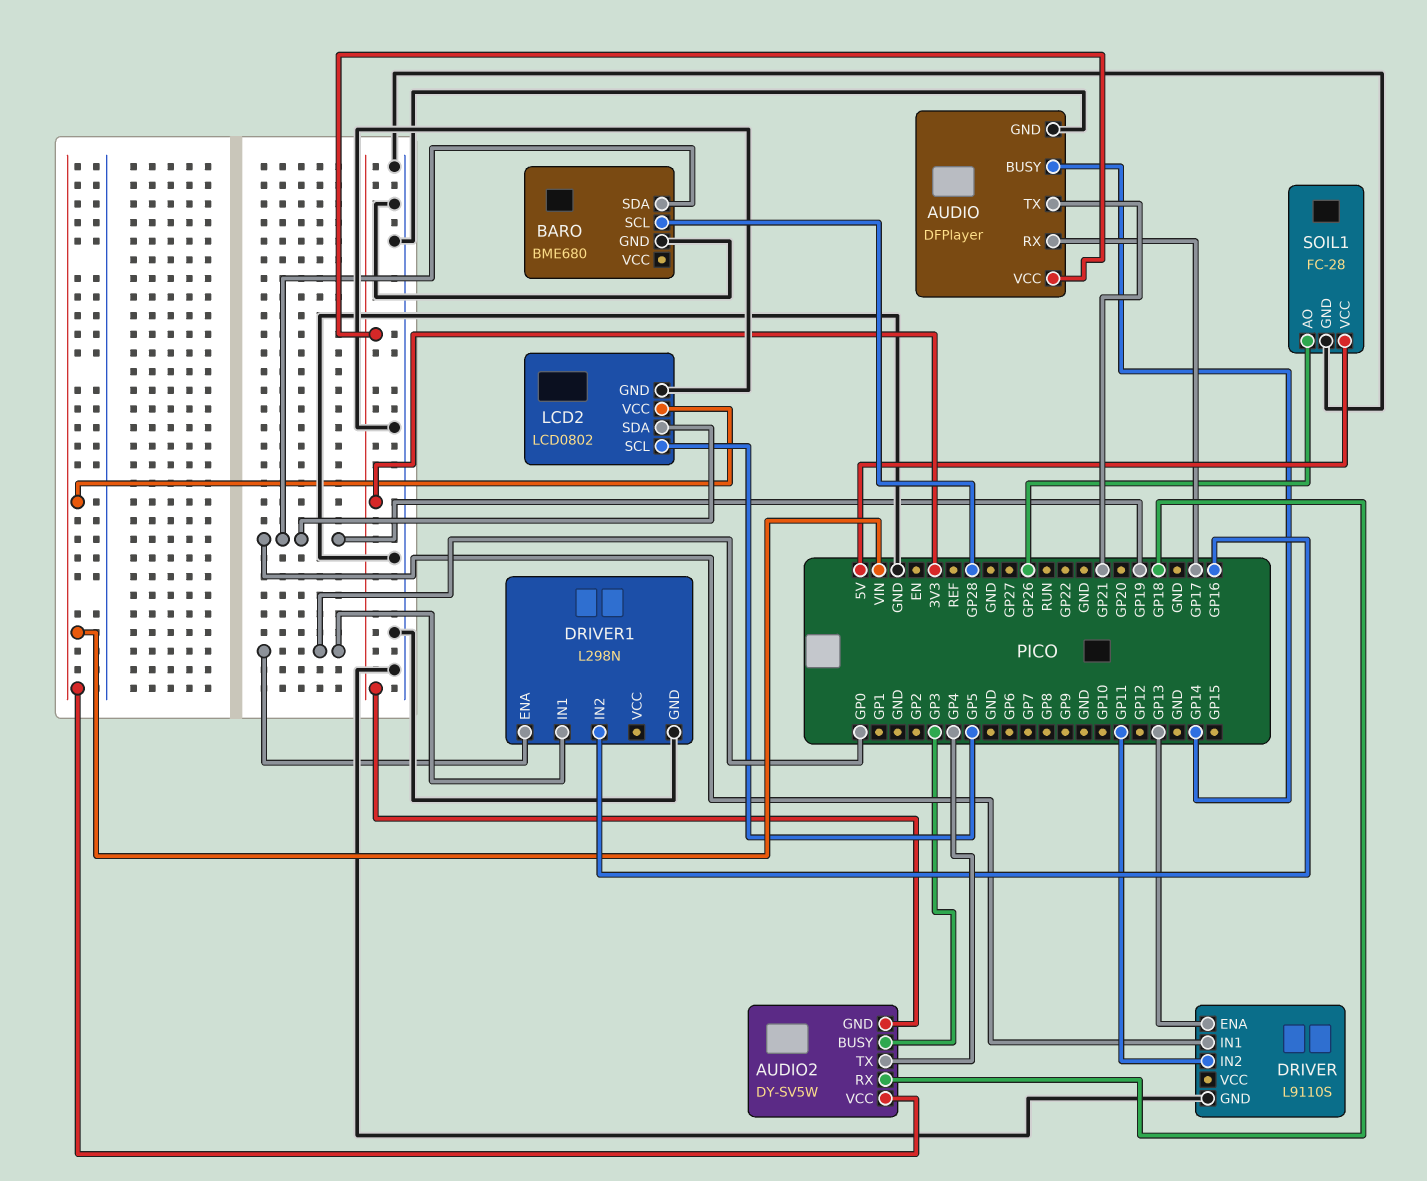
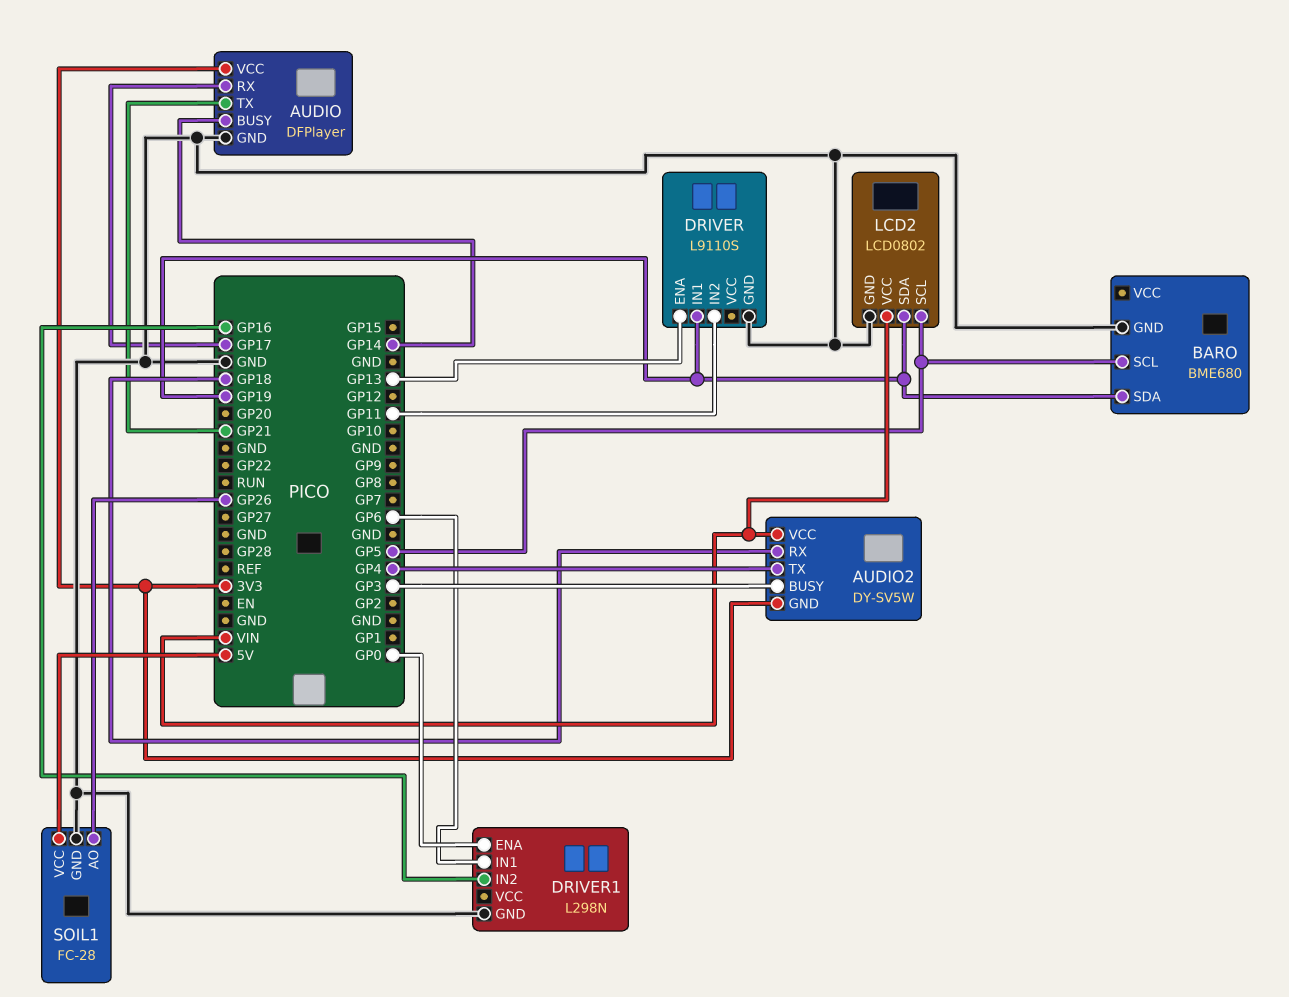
BARO pin SCL: GP28 -> GP5
DRIVER1 pin IN1: GP0 -> GP6

